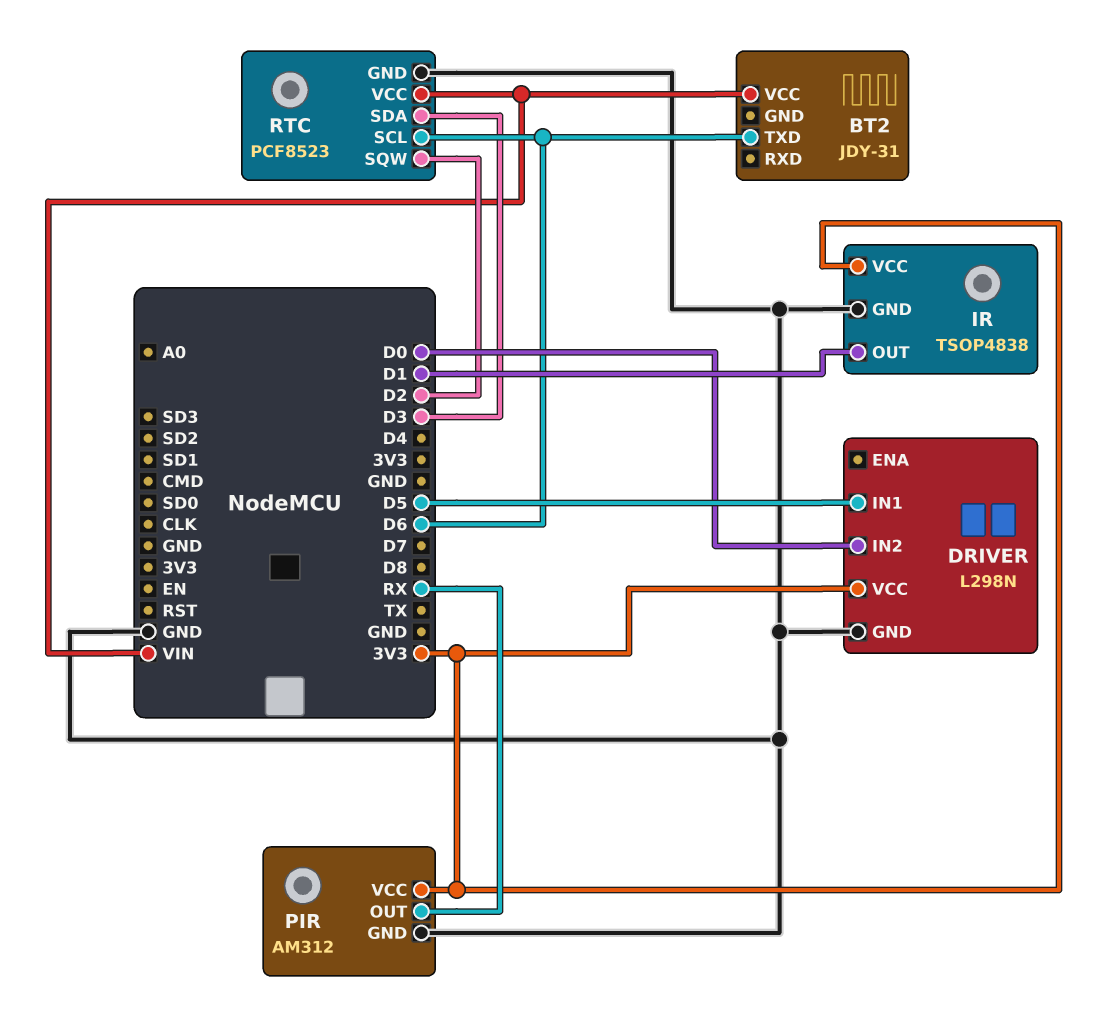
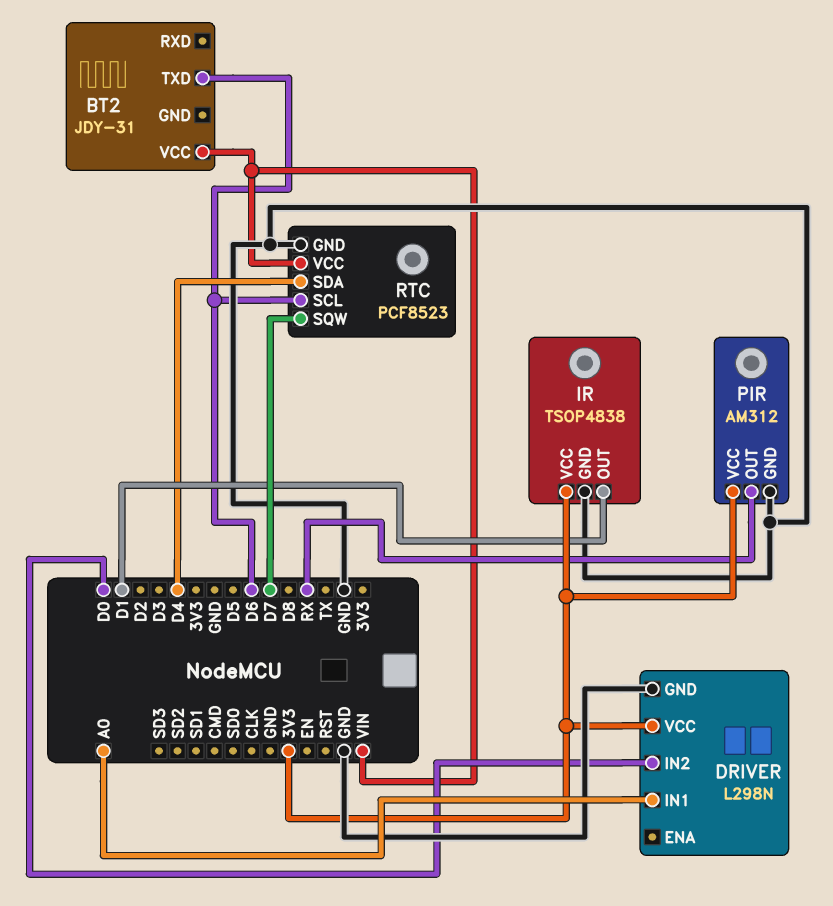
DRIVER pin IN1: D5 -> A0
RTC pin SDA: D3 -> D4
RTC pin SQW: D2 -> D7

